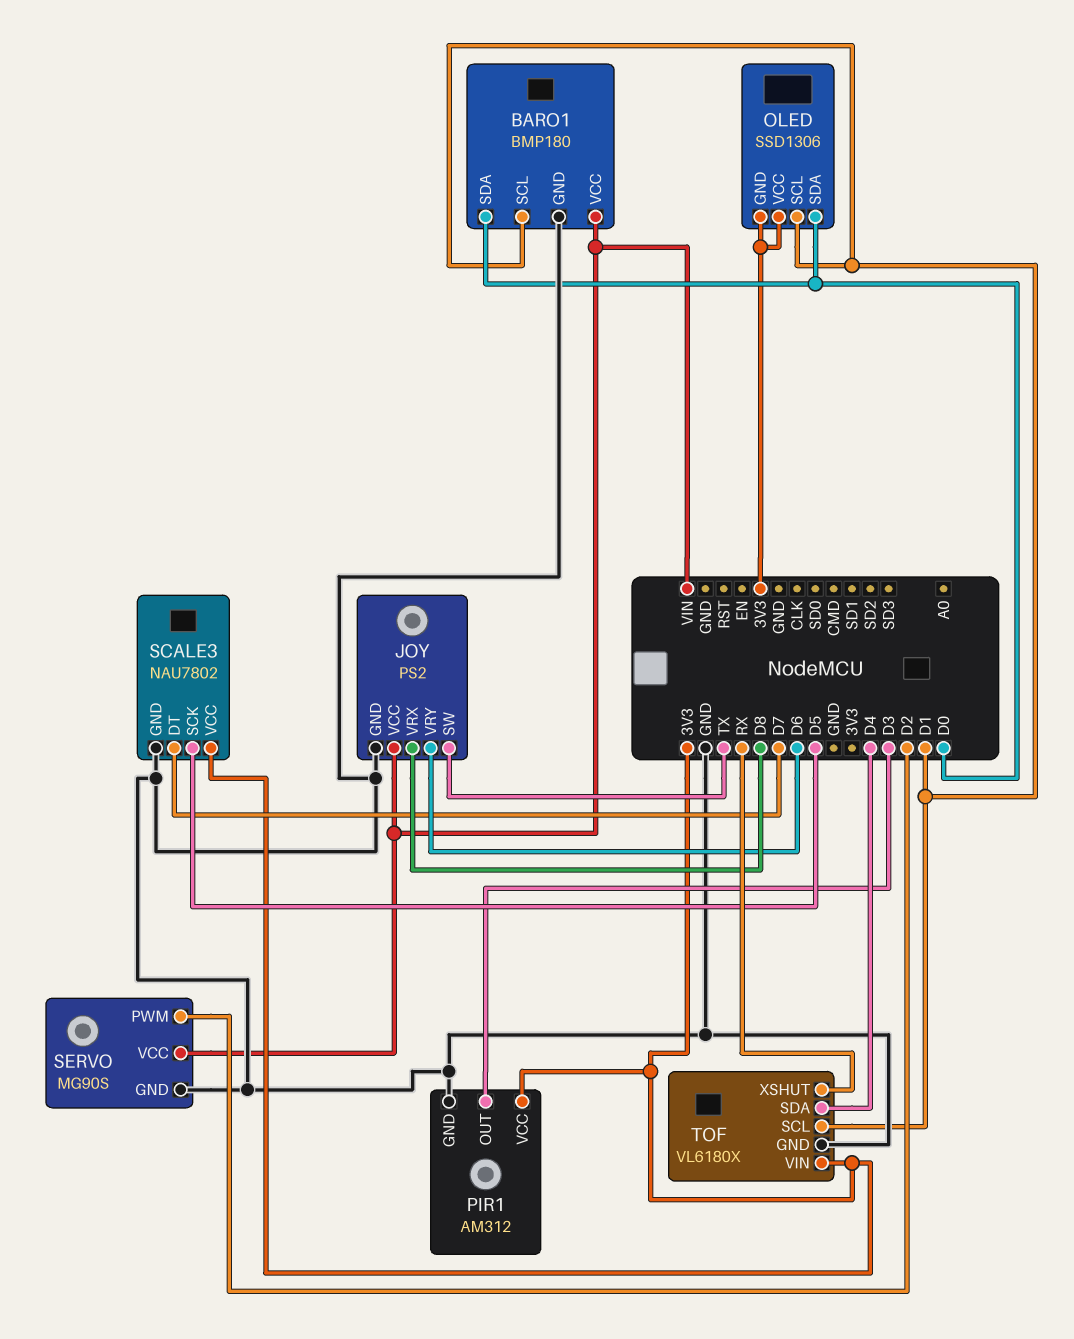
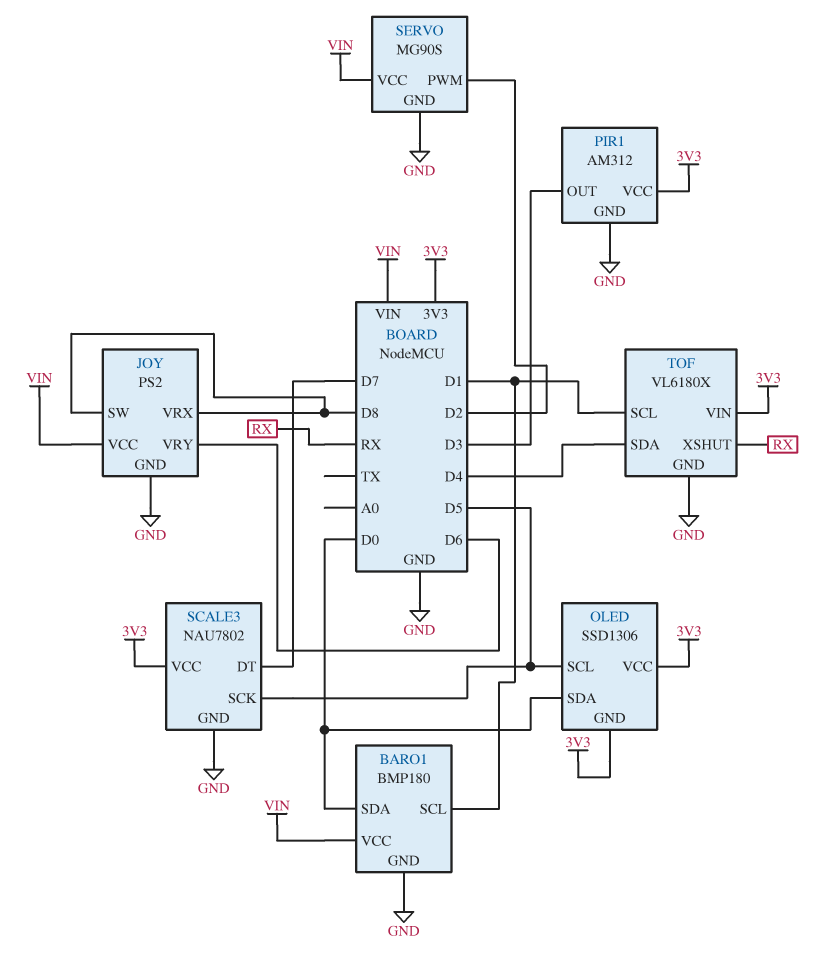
JOY pin SW: TX -> D8
OLED pin SCL: D1 -> D5

